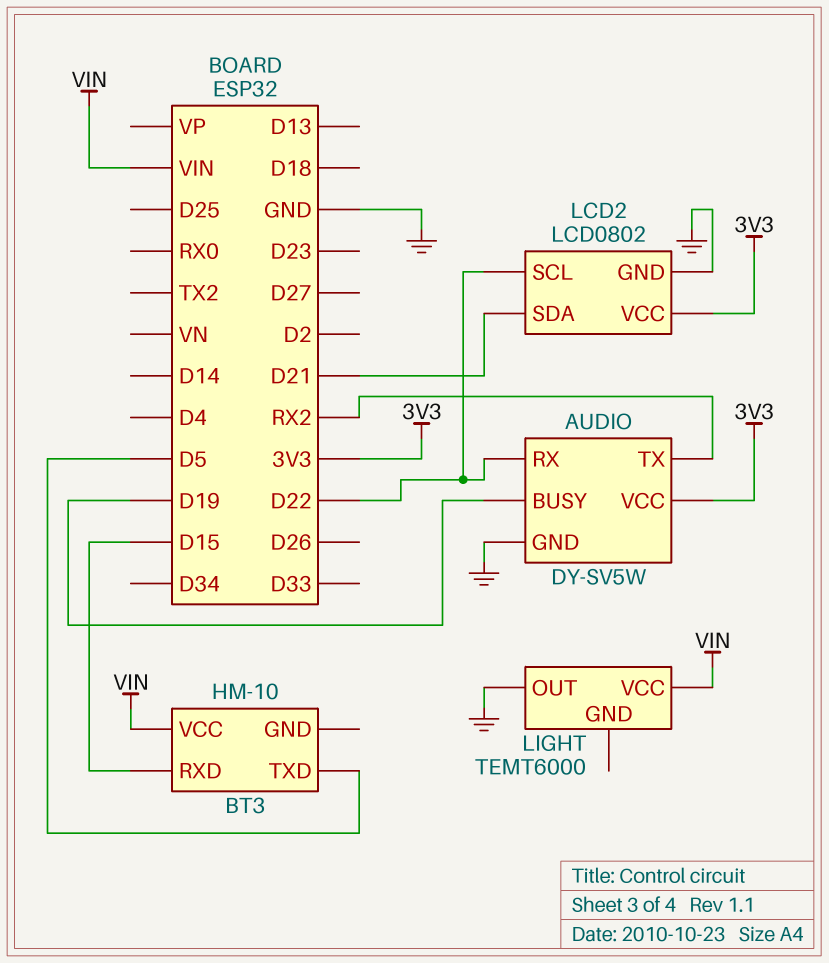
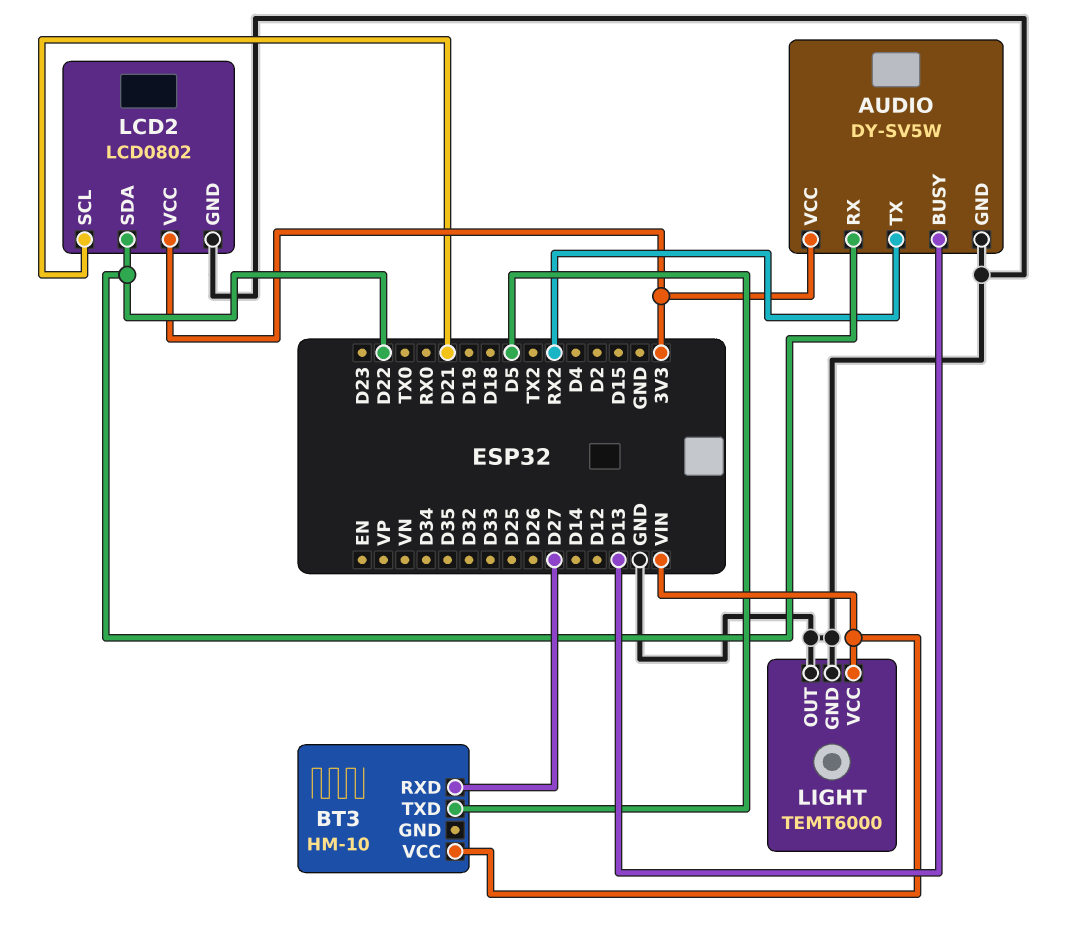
AUDIO pin BUSY: D19 -> D13
BT3 pin RXD: D15 -> D27
LCD2 pin SCL: D22 -> D21
LCD2 pin SDA: D21 -> D22
LIGHT pin GND: none -> GND

